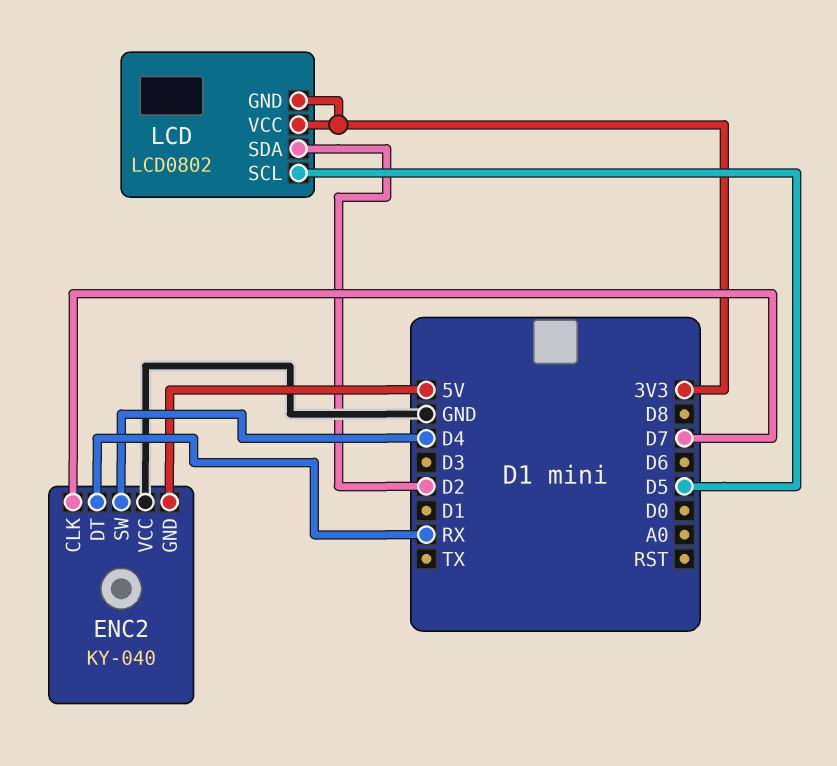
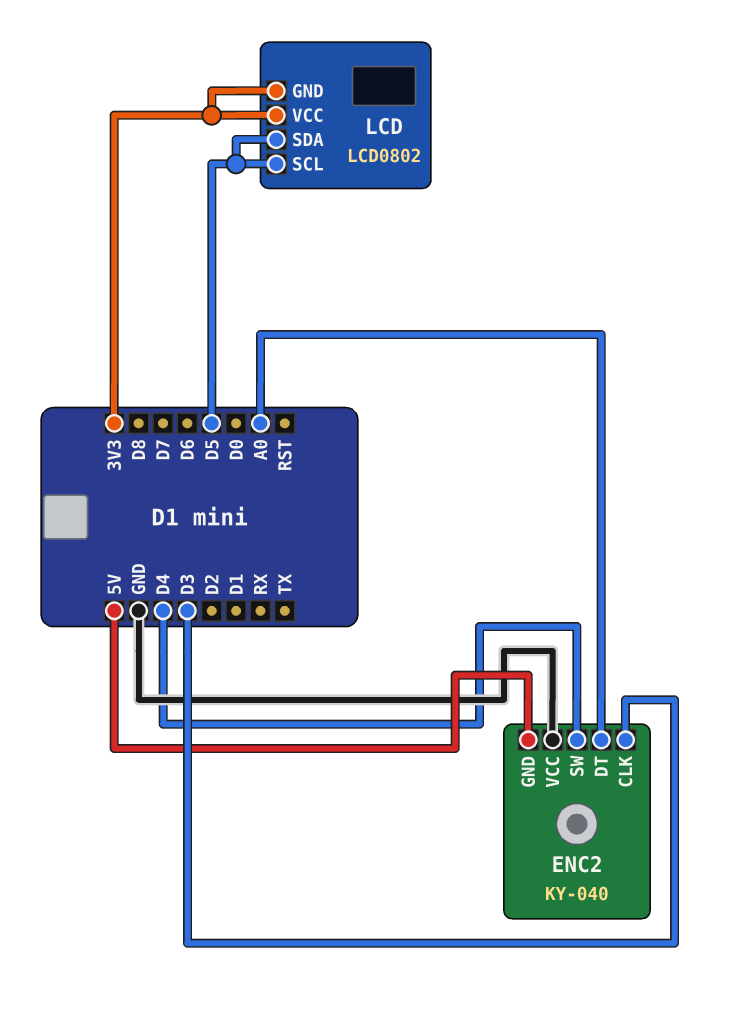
ENC2 pin CLK: D7 -> D3
ENC2 pin DT: RX -> A0
LCD pin SDA: D2 -> D5

